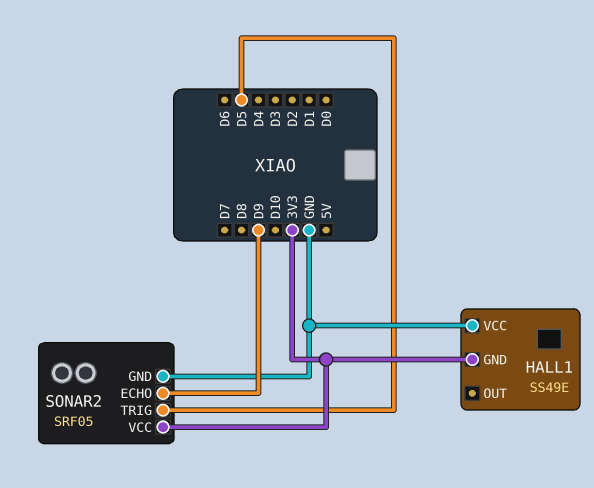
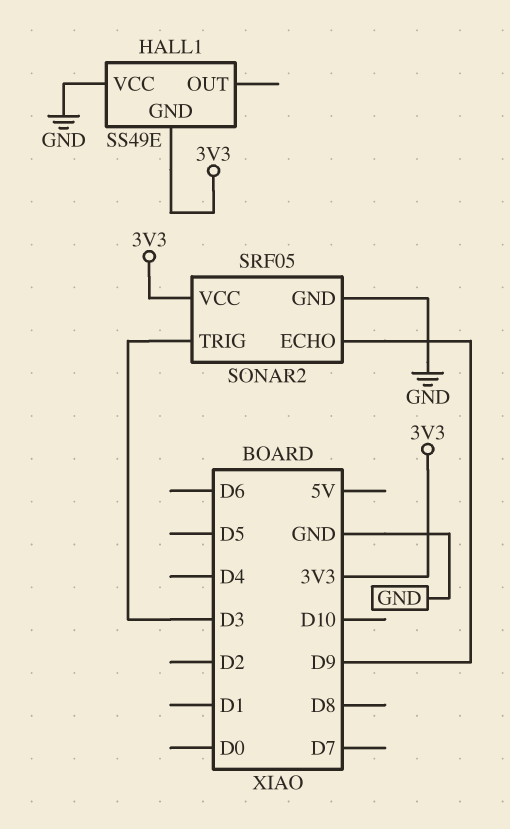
SONAR2 pin TRIG: D5 -> D3

